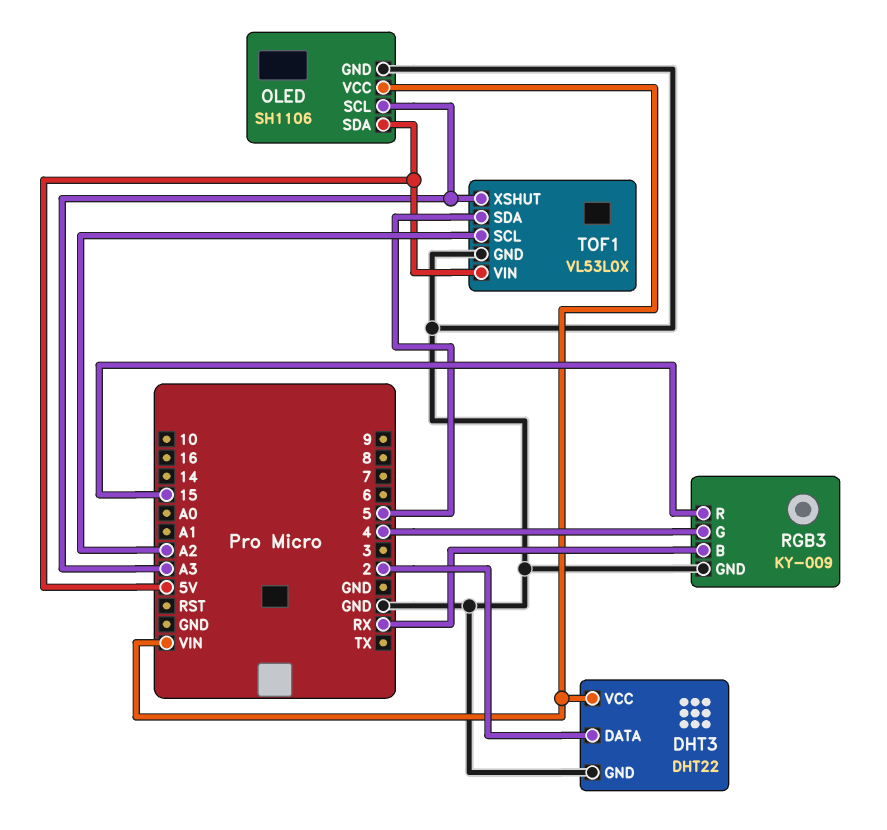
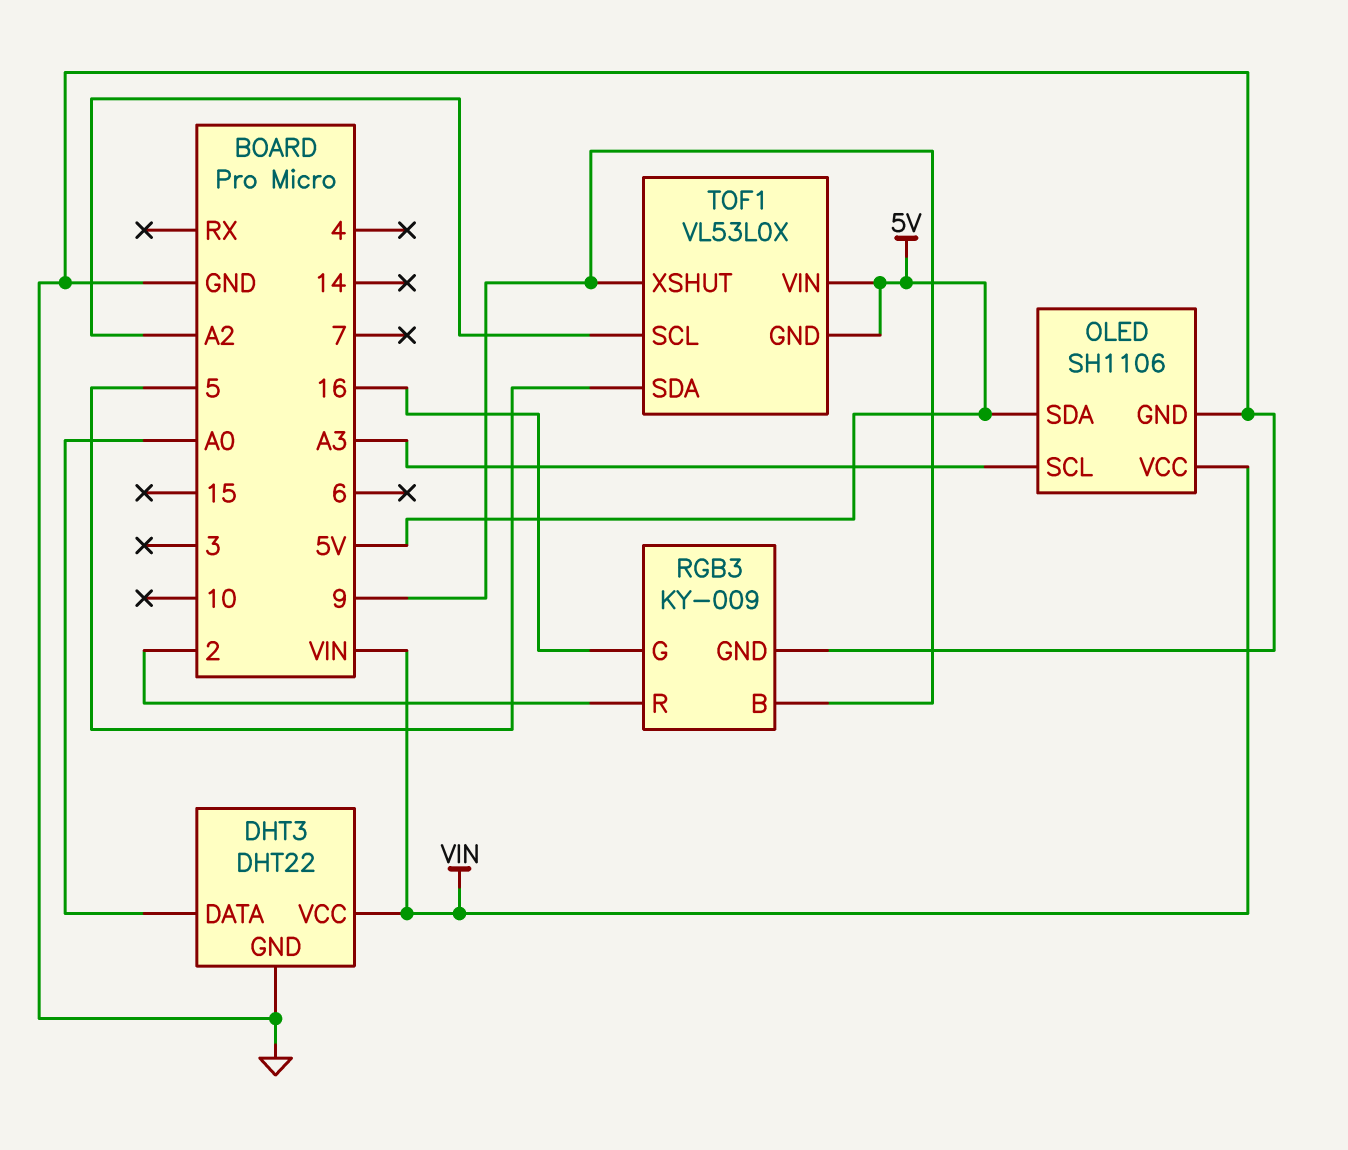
DHT3 pin DATA: 2 -> A0
RGB3 pin B: RX -> 9
RGB3 pin G: 4 -> 16
RGB3 pin R: 15 -> 2
TOF1 pin GND: GND -> 5V
TOF1 pin XSHUT: A3 -> 9

